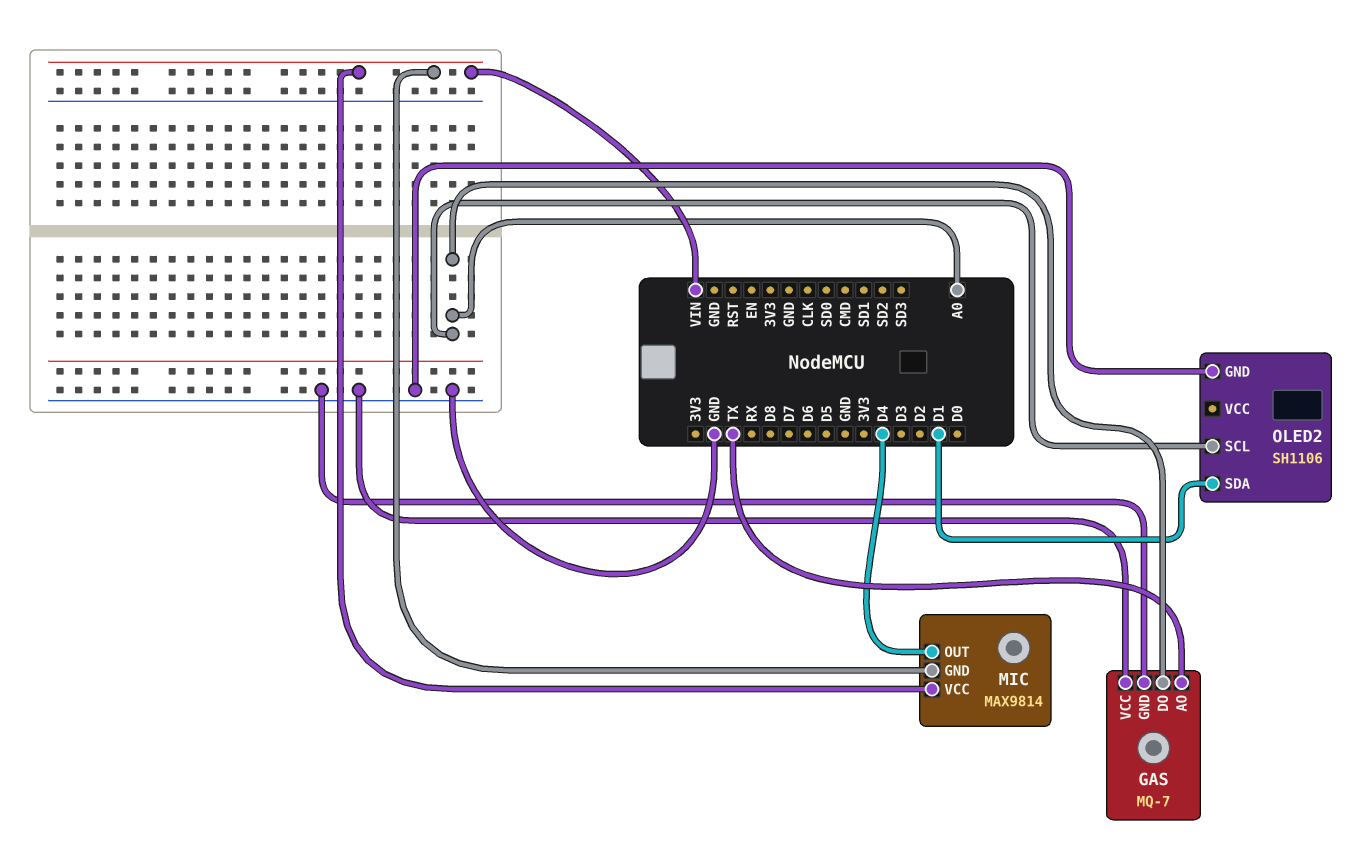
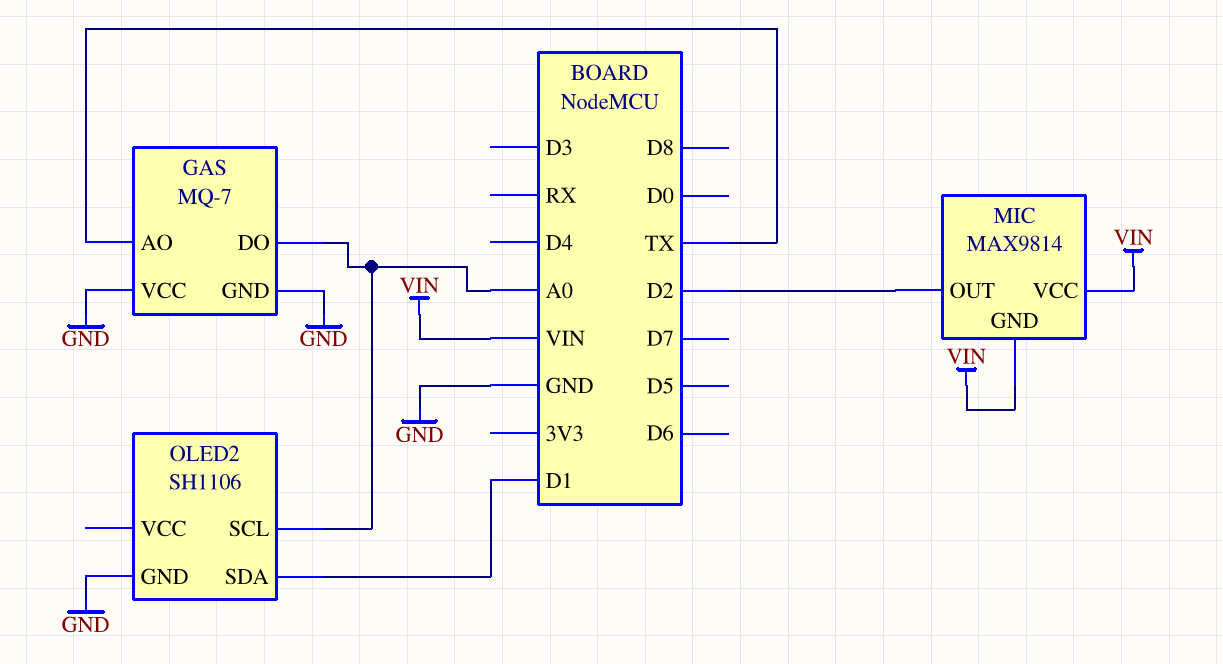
MIC pin OUT: D4 -> D2

